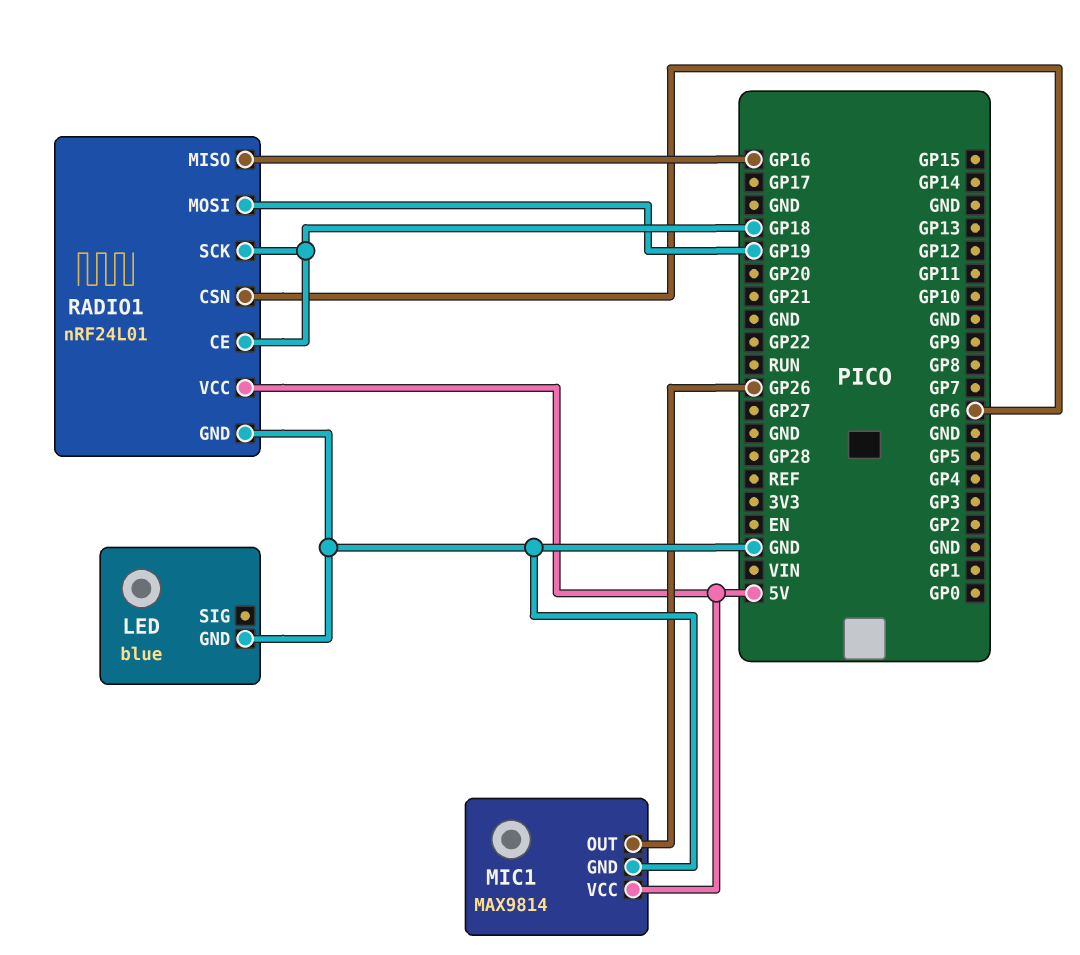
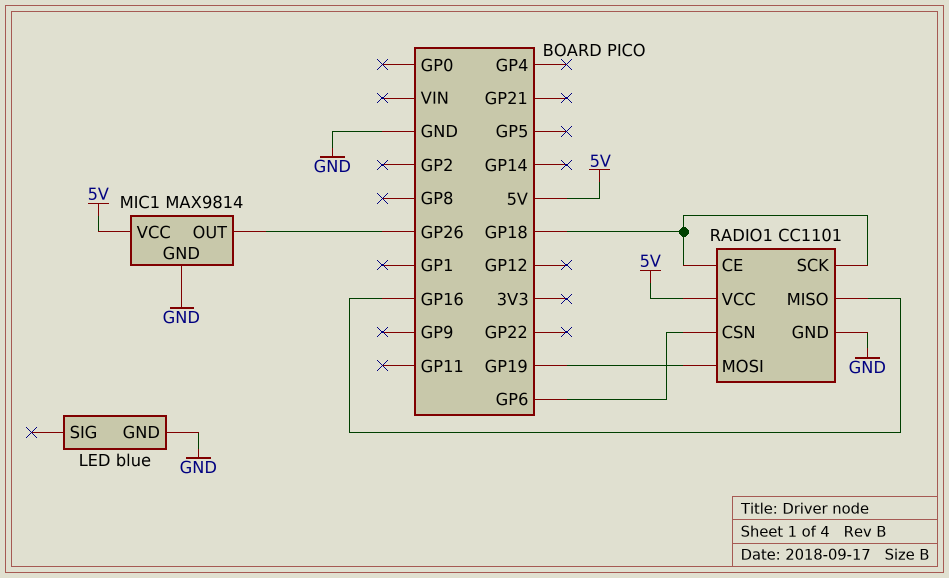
RADIO1: nRF24L01 -> CC1101

